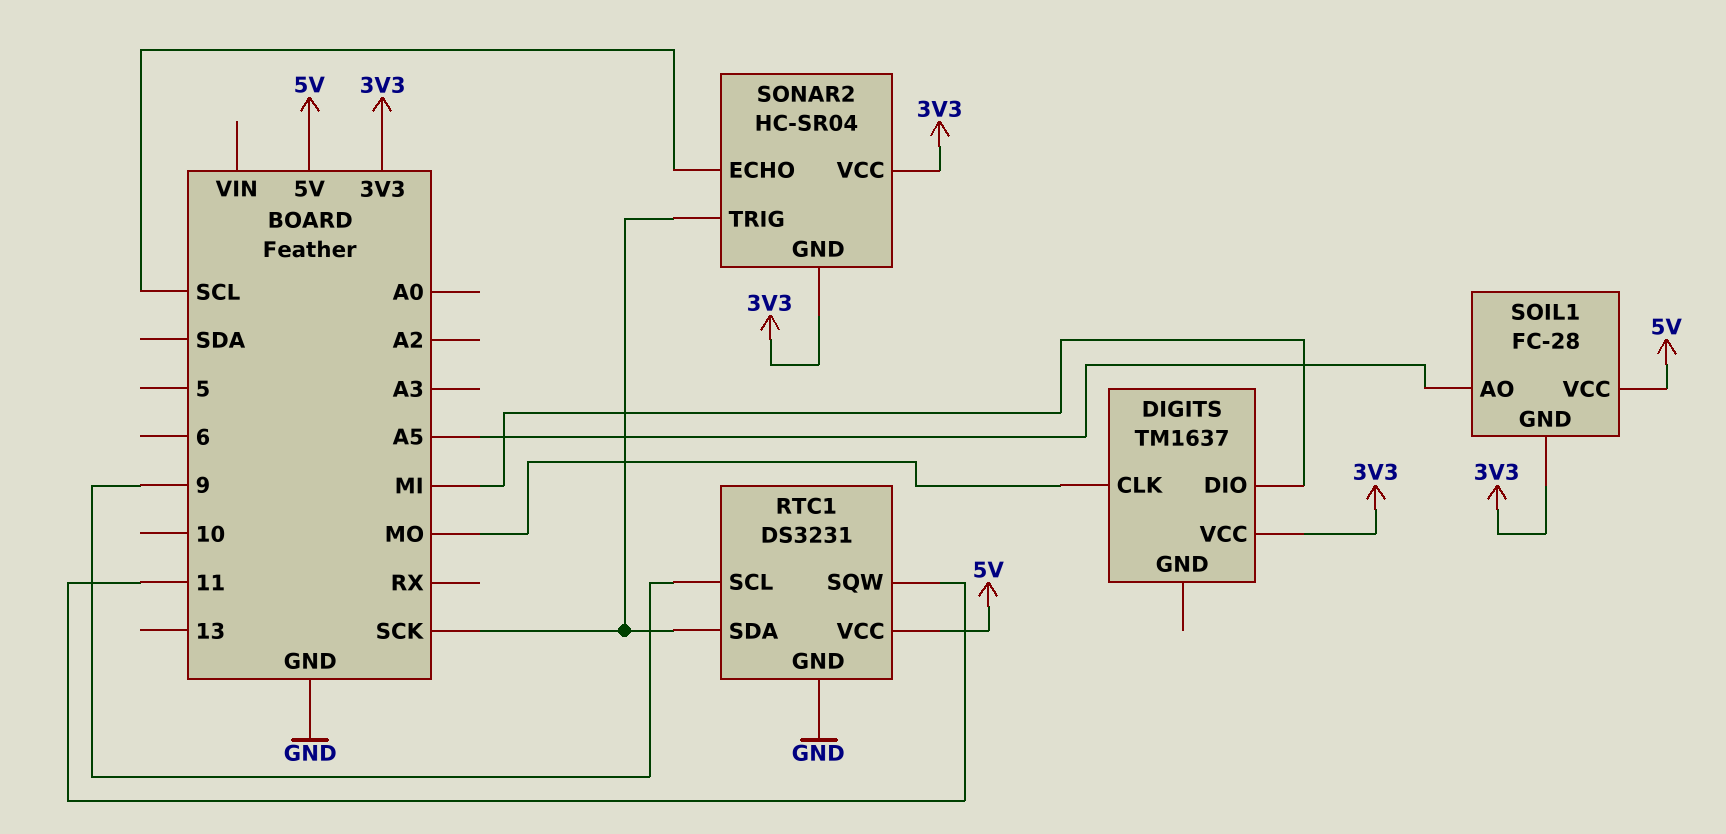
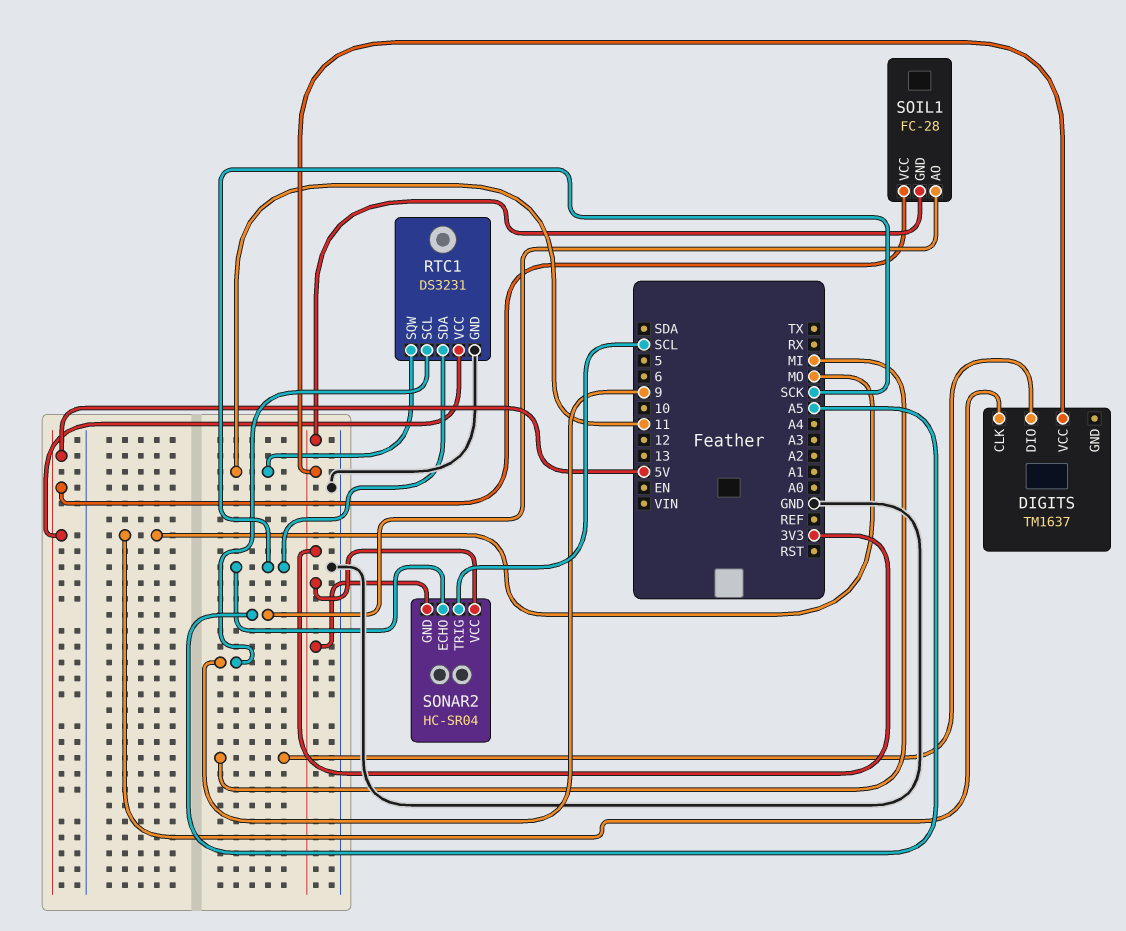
SONAR2 pin ECHO: SCL -> SCK
SONAR2 pin TRIG: SCK -> SCL

